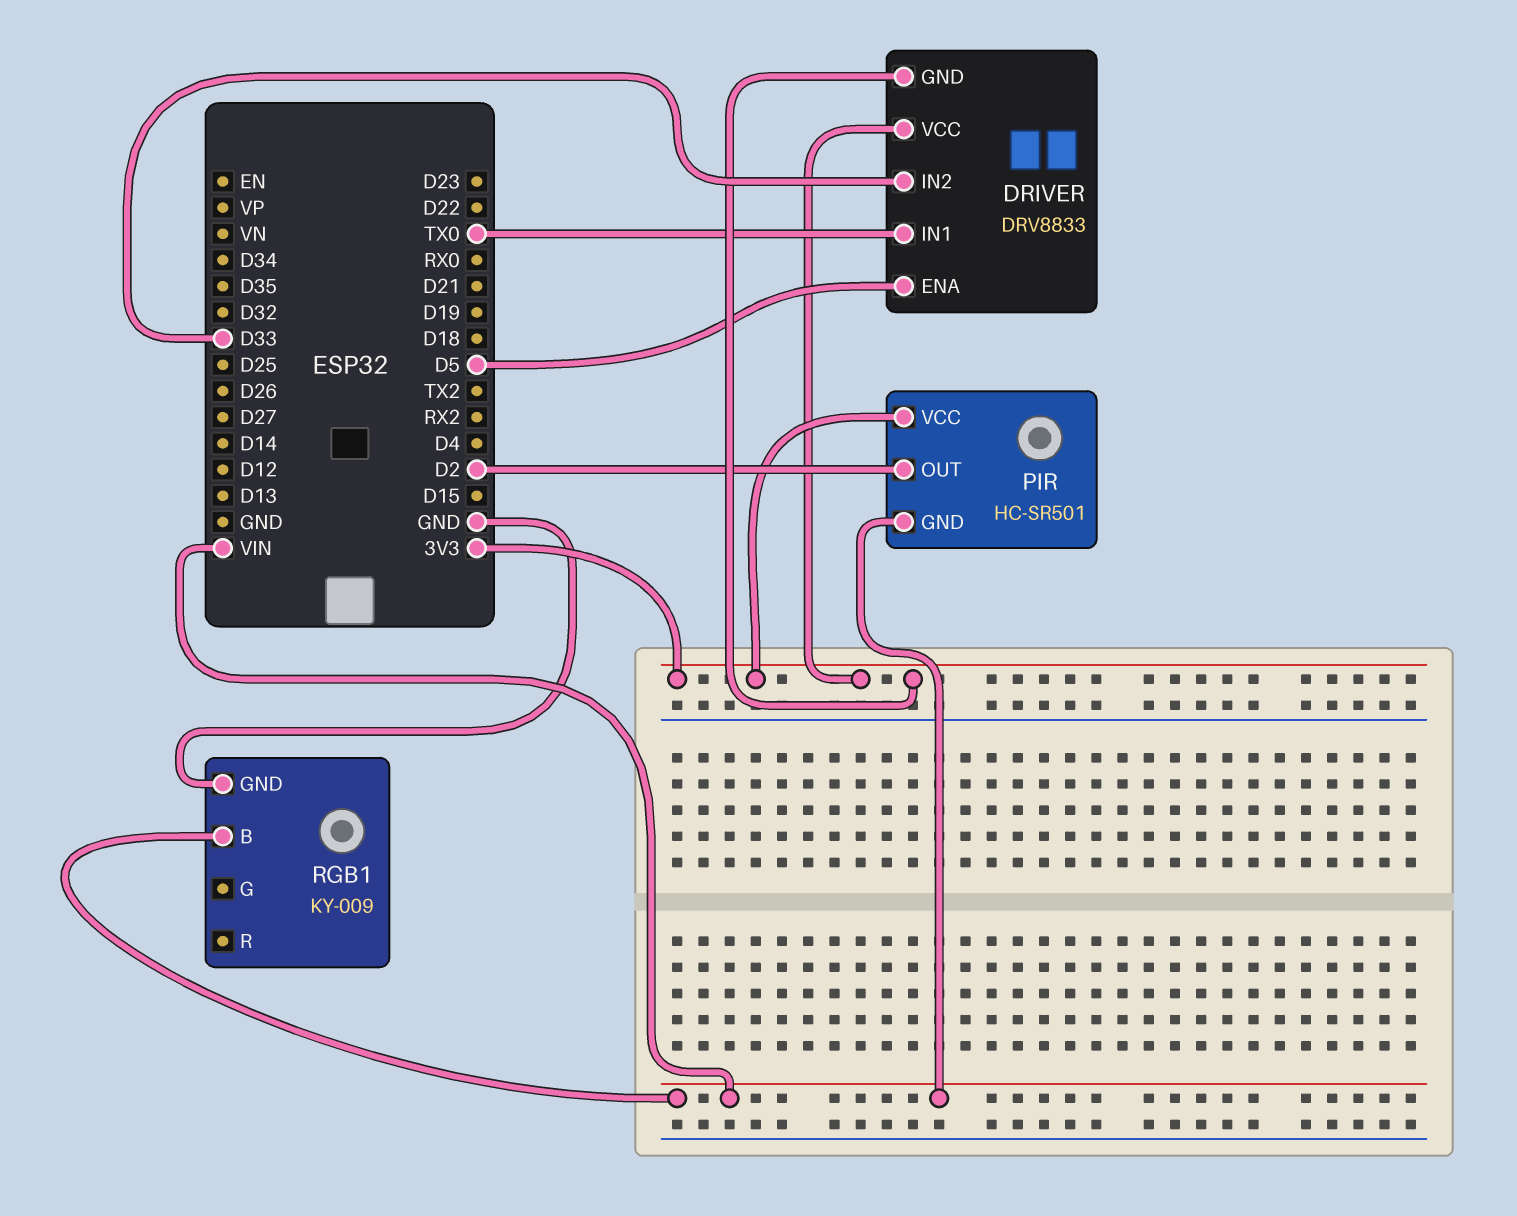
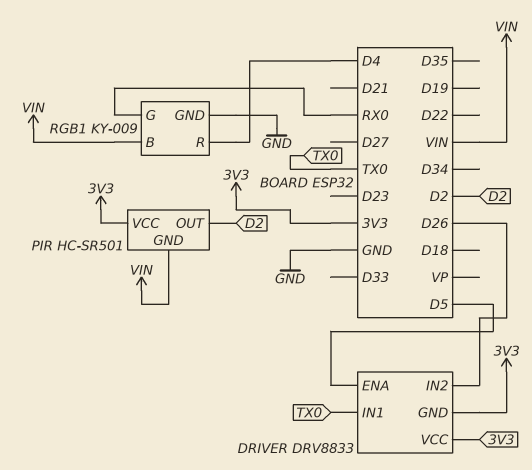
DRIVER pin IN2: D33 -> D26
RGB1 pin G: none -> RX0
RGB1 pin R: none -> D4

